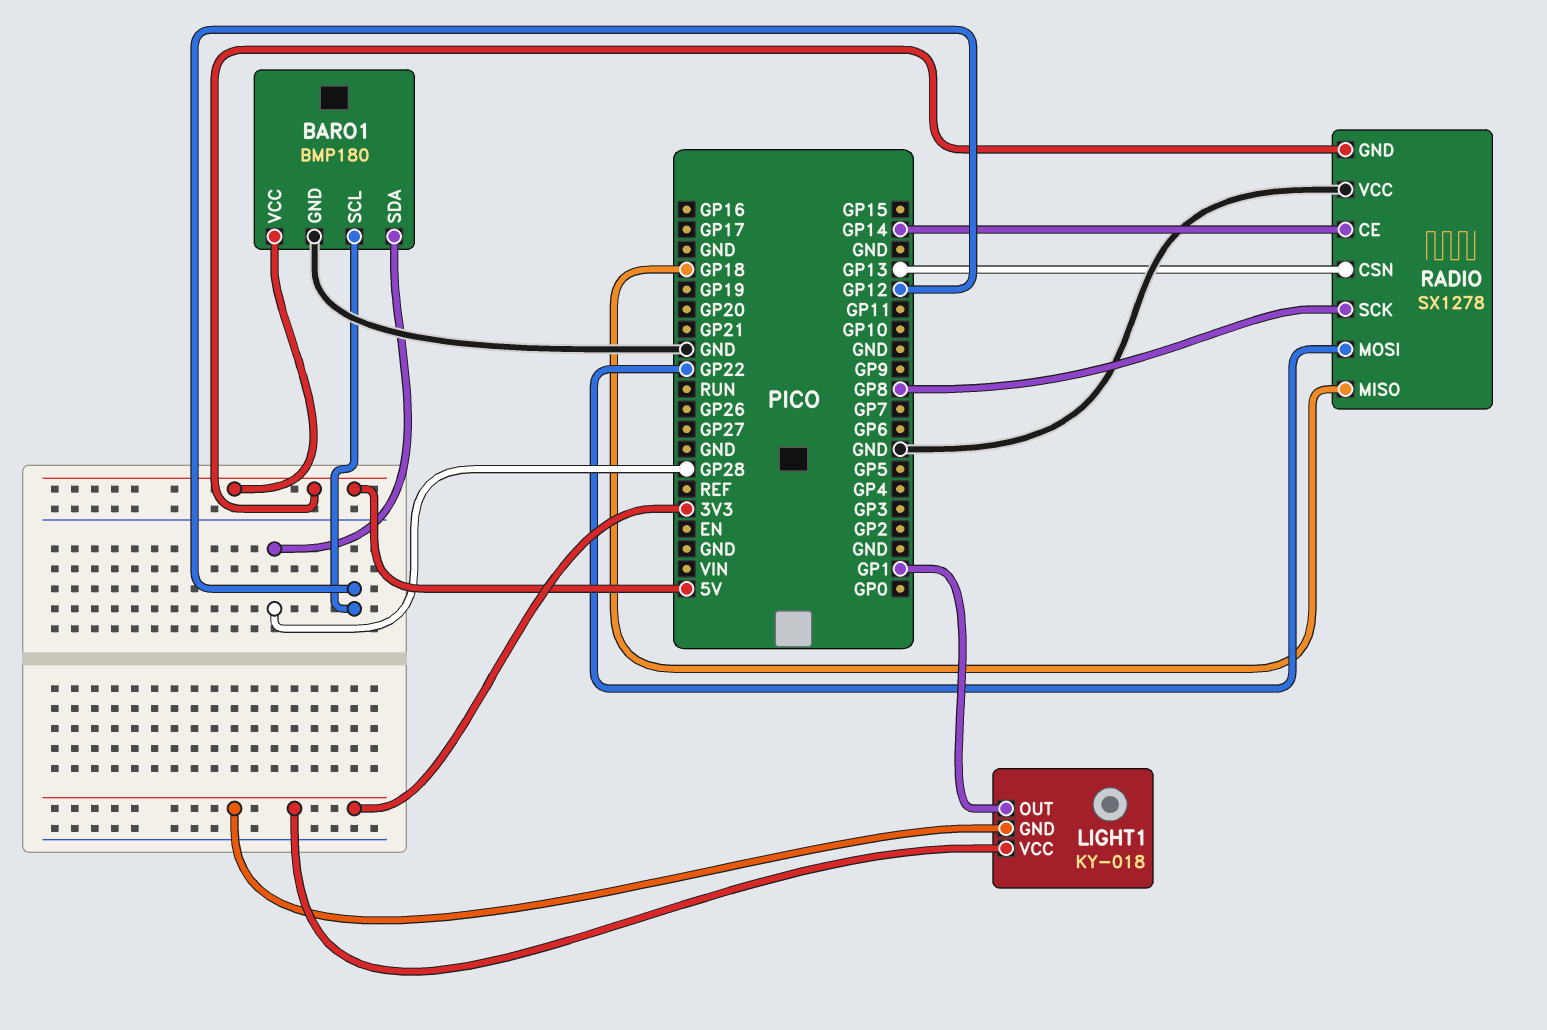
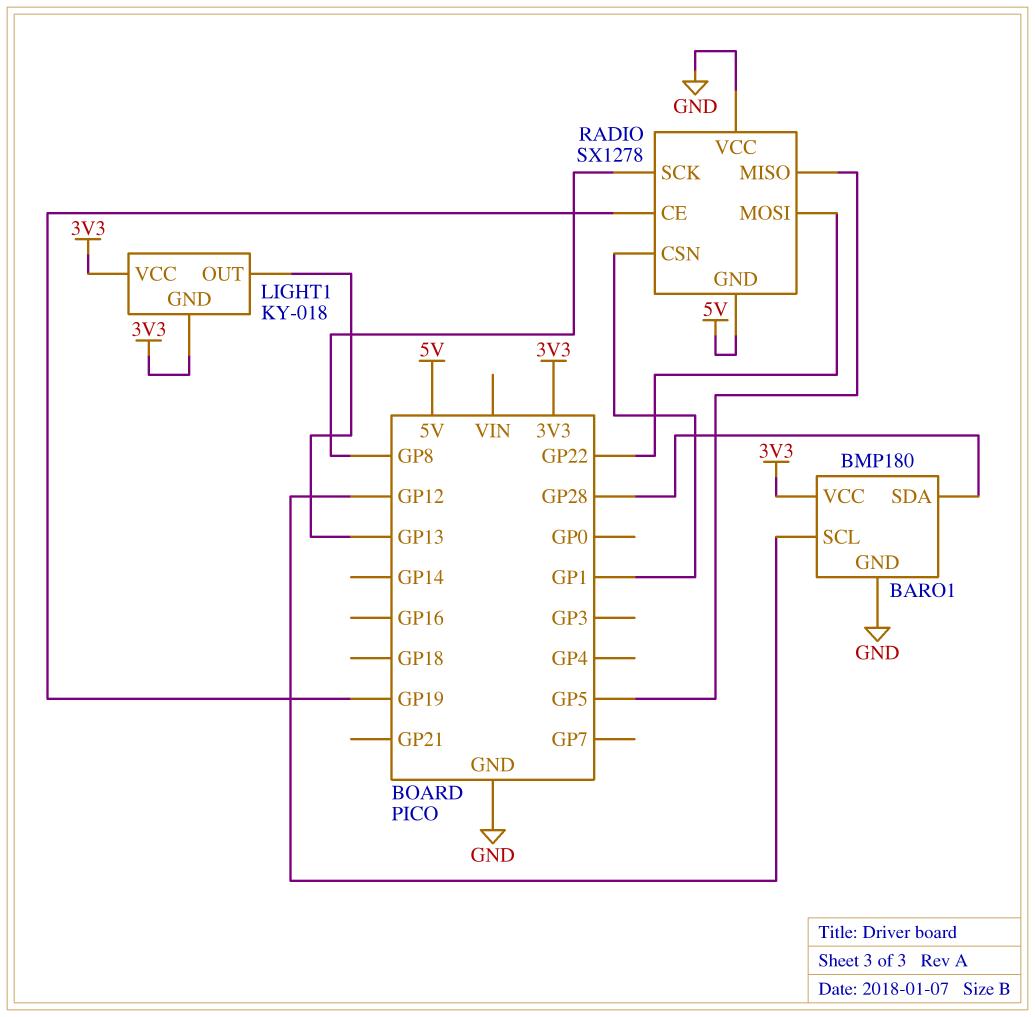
BARO1 pin VCC: 5V -> 3V3
LIGHT1 pin OUT: GP1 -> GP13
RADIO pin CE: GP14 -> GP19
RADIO pin CSN: GP13 -> GP1
RADIO pin MISO: GP18 -> GP5

